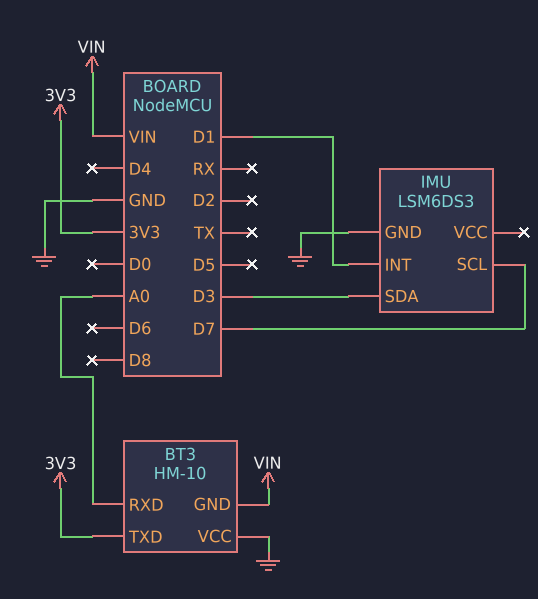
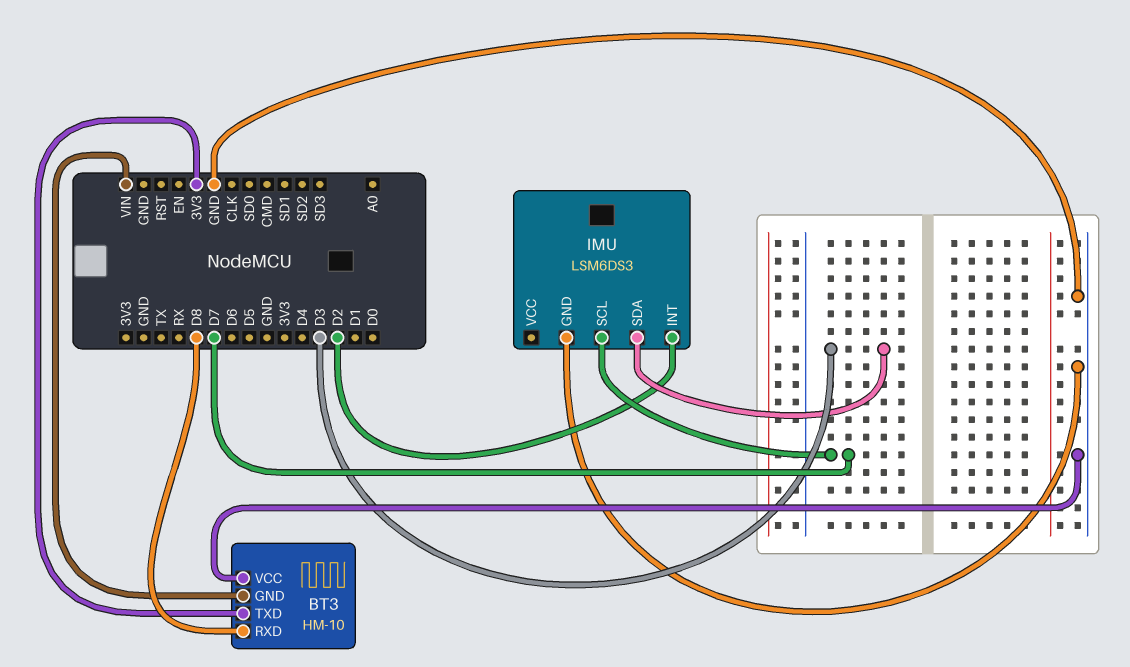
BT3 pin RXD: A0 -> D8
IMU pin INT: D1 -> D2

